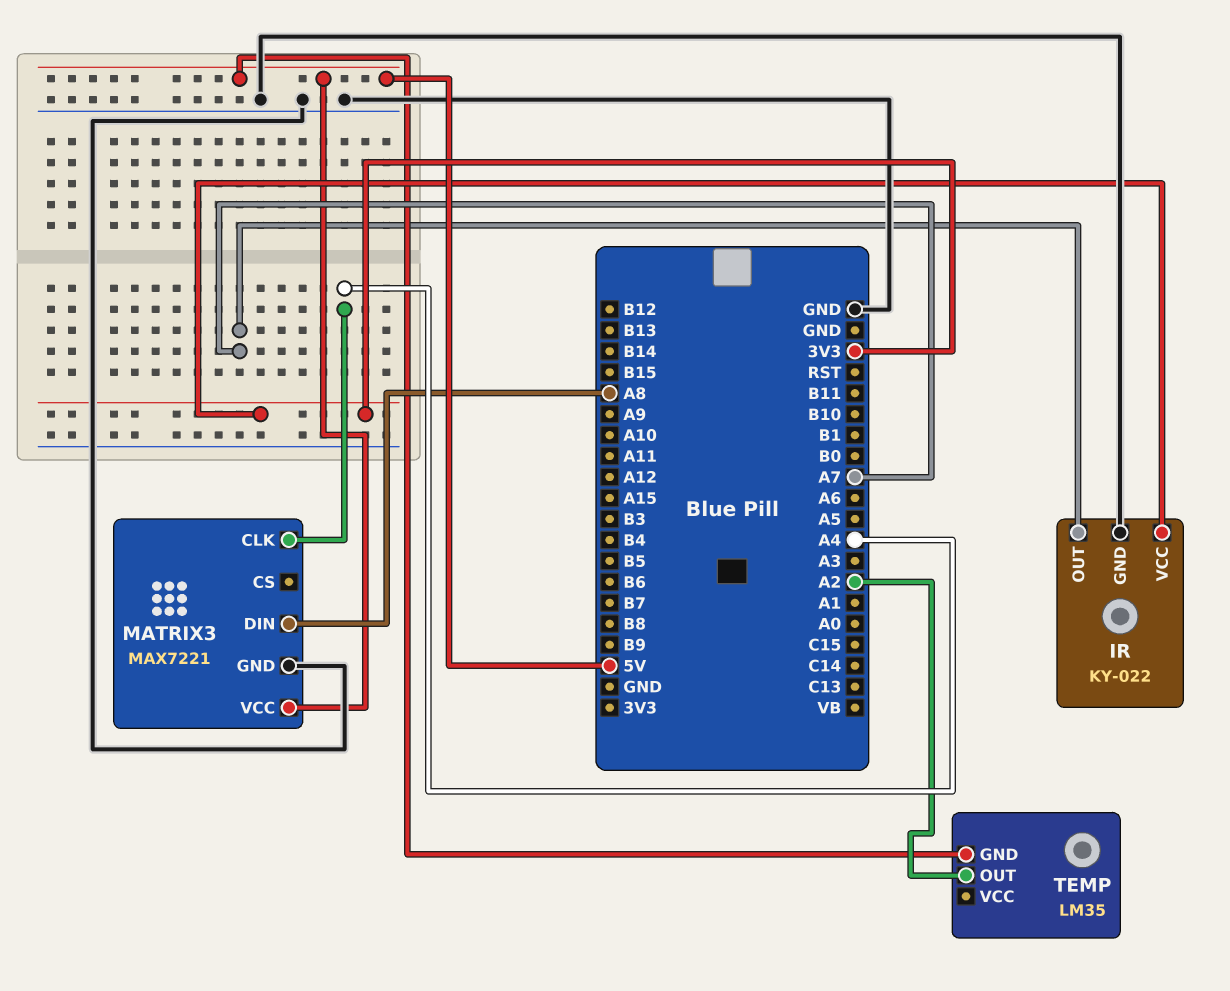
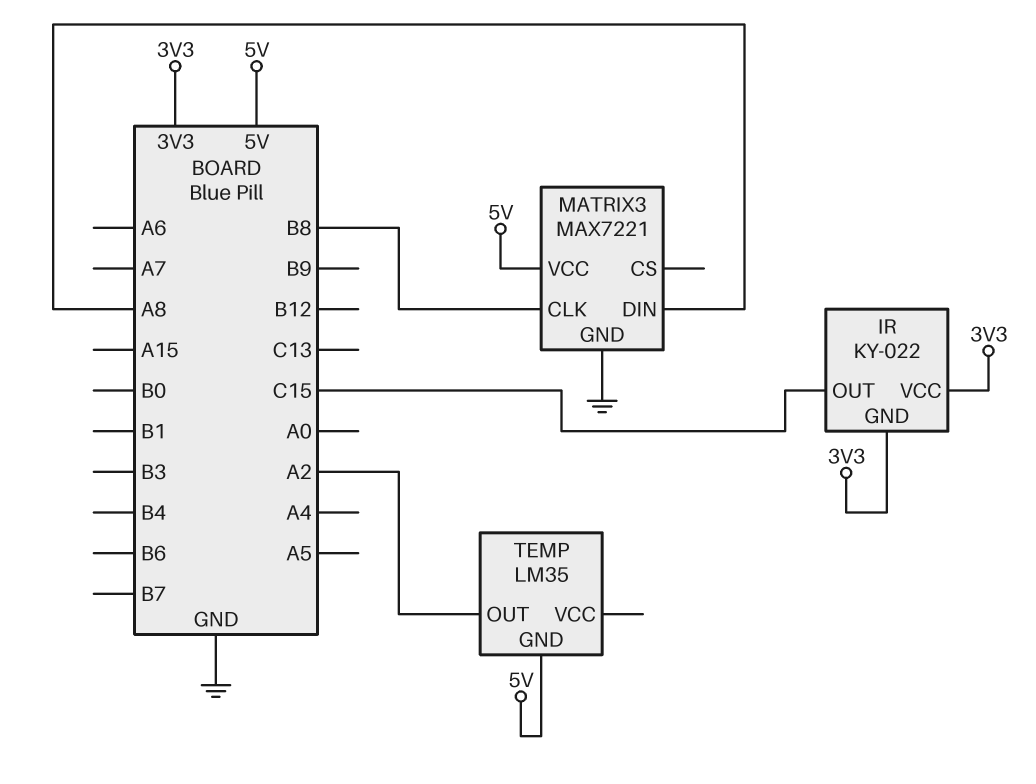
IR pin GND: GND -> 3V3
IR pin OUT: A7 -> C15
MATRIX3 pin CLK: A4 -> B8

